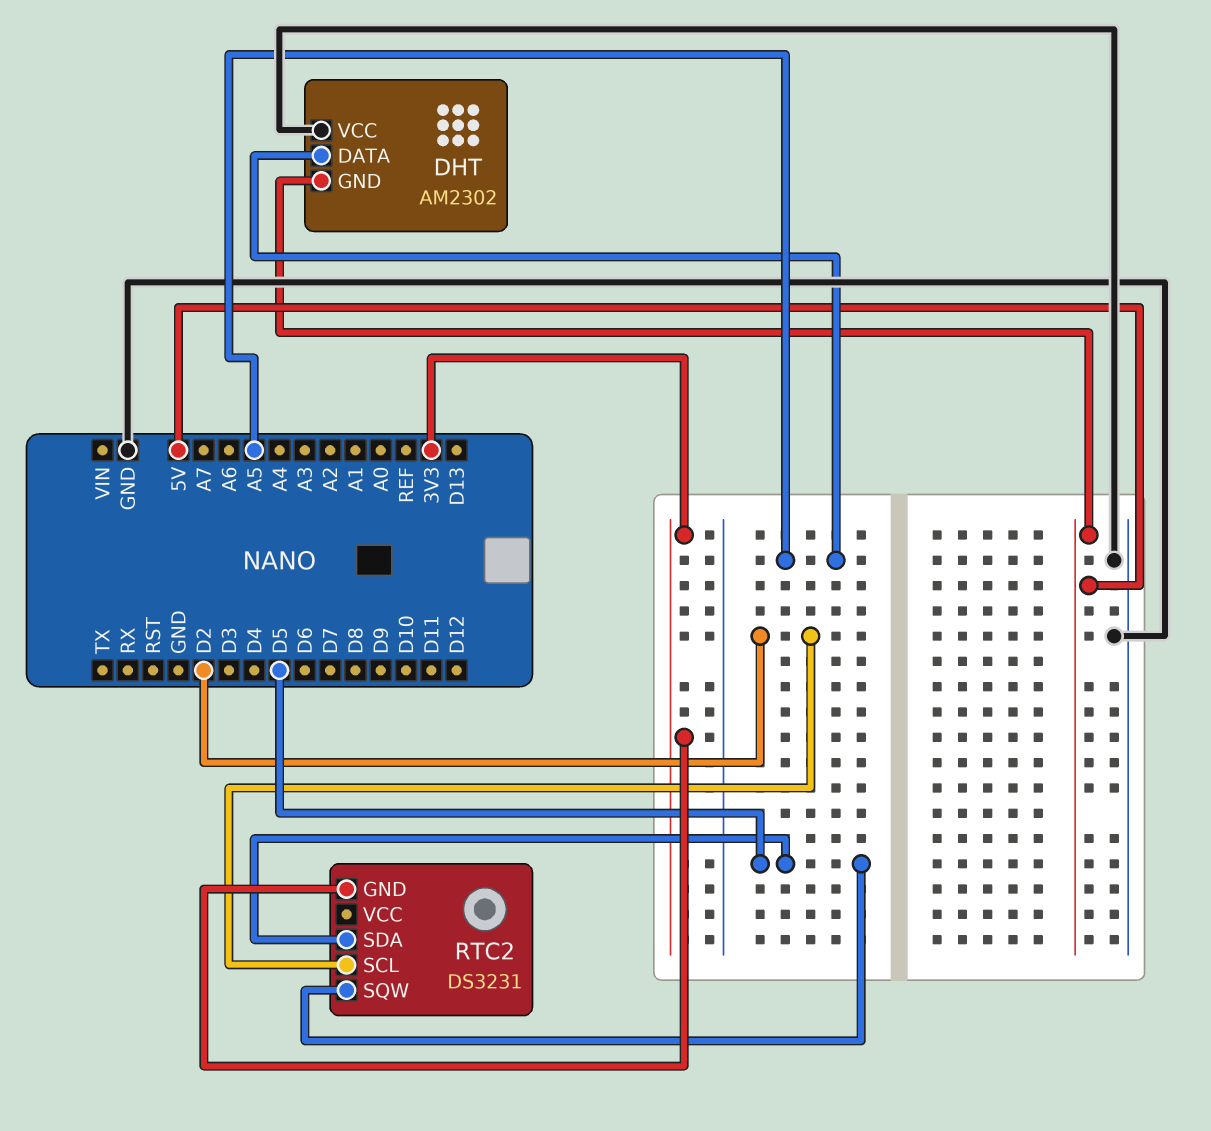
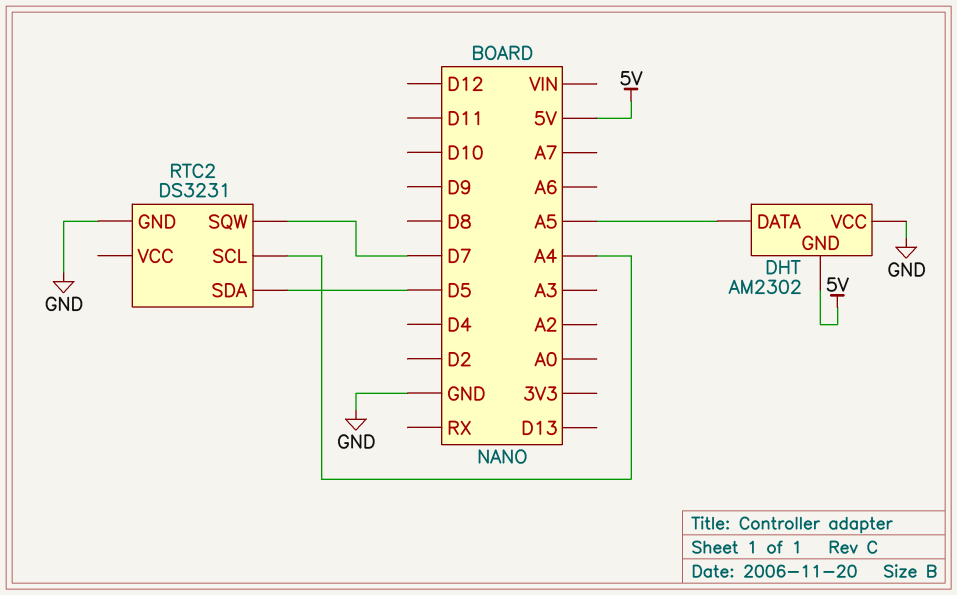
RTC2 pin GND: 3V3 -> GND
RTC2 pin SCL: D2 -> A4
RTC2 pin SQW: D5 -> D7

